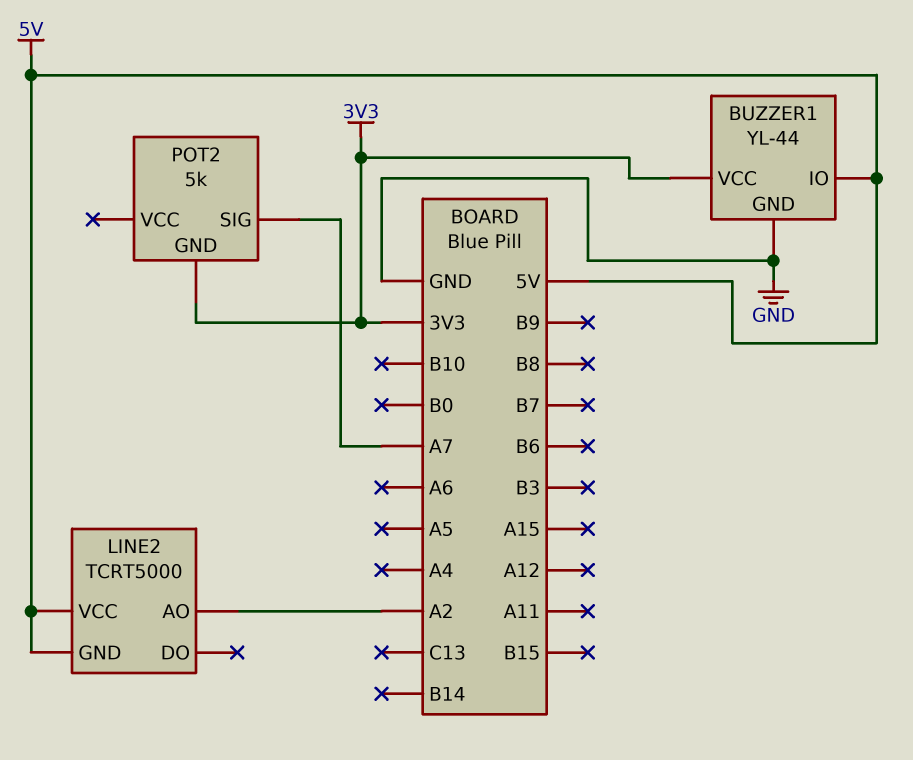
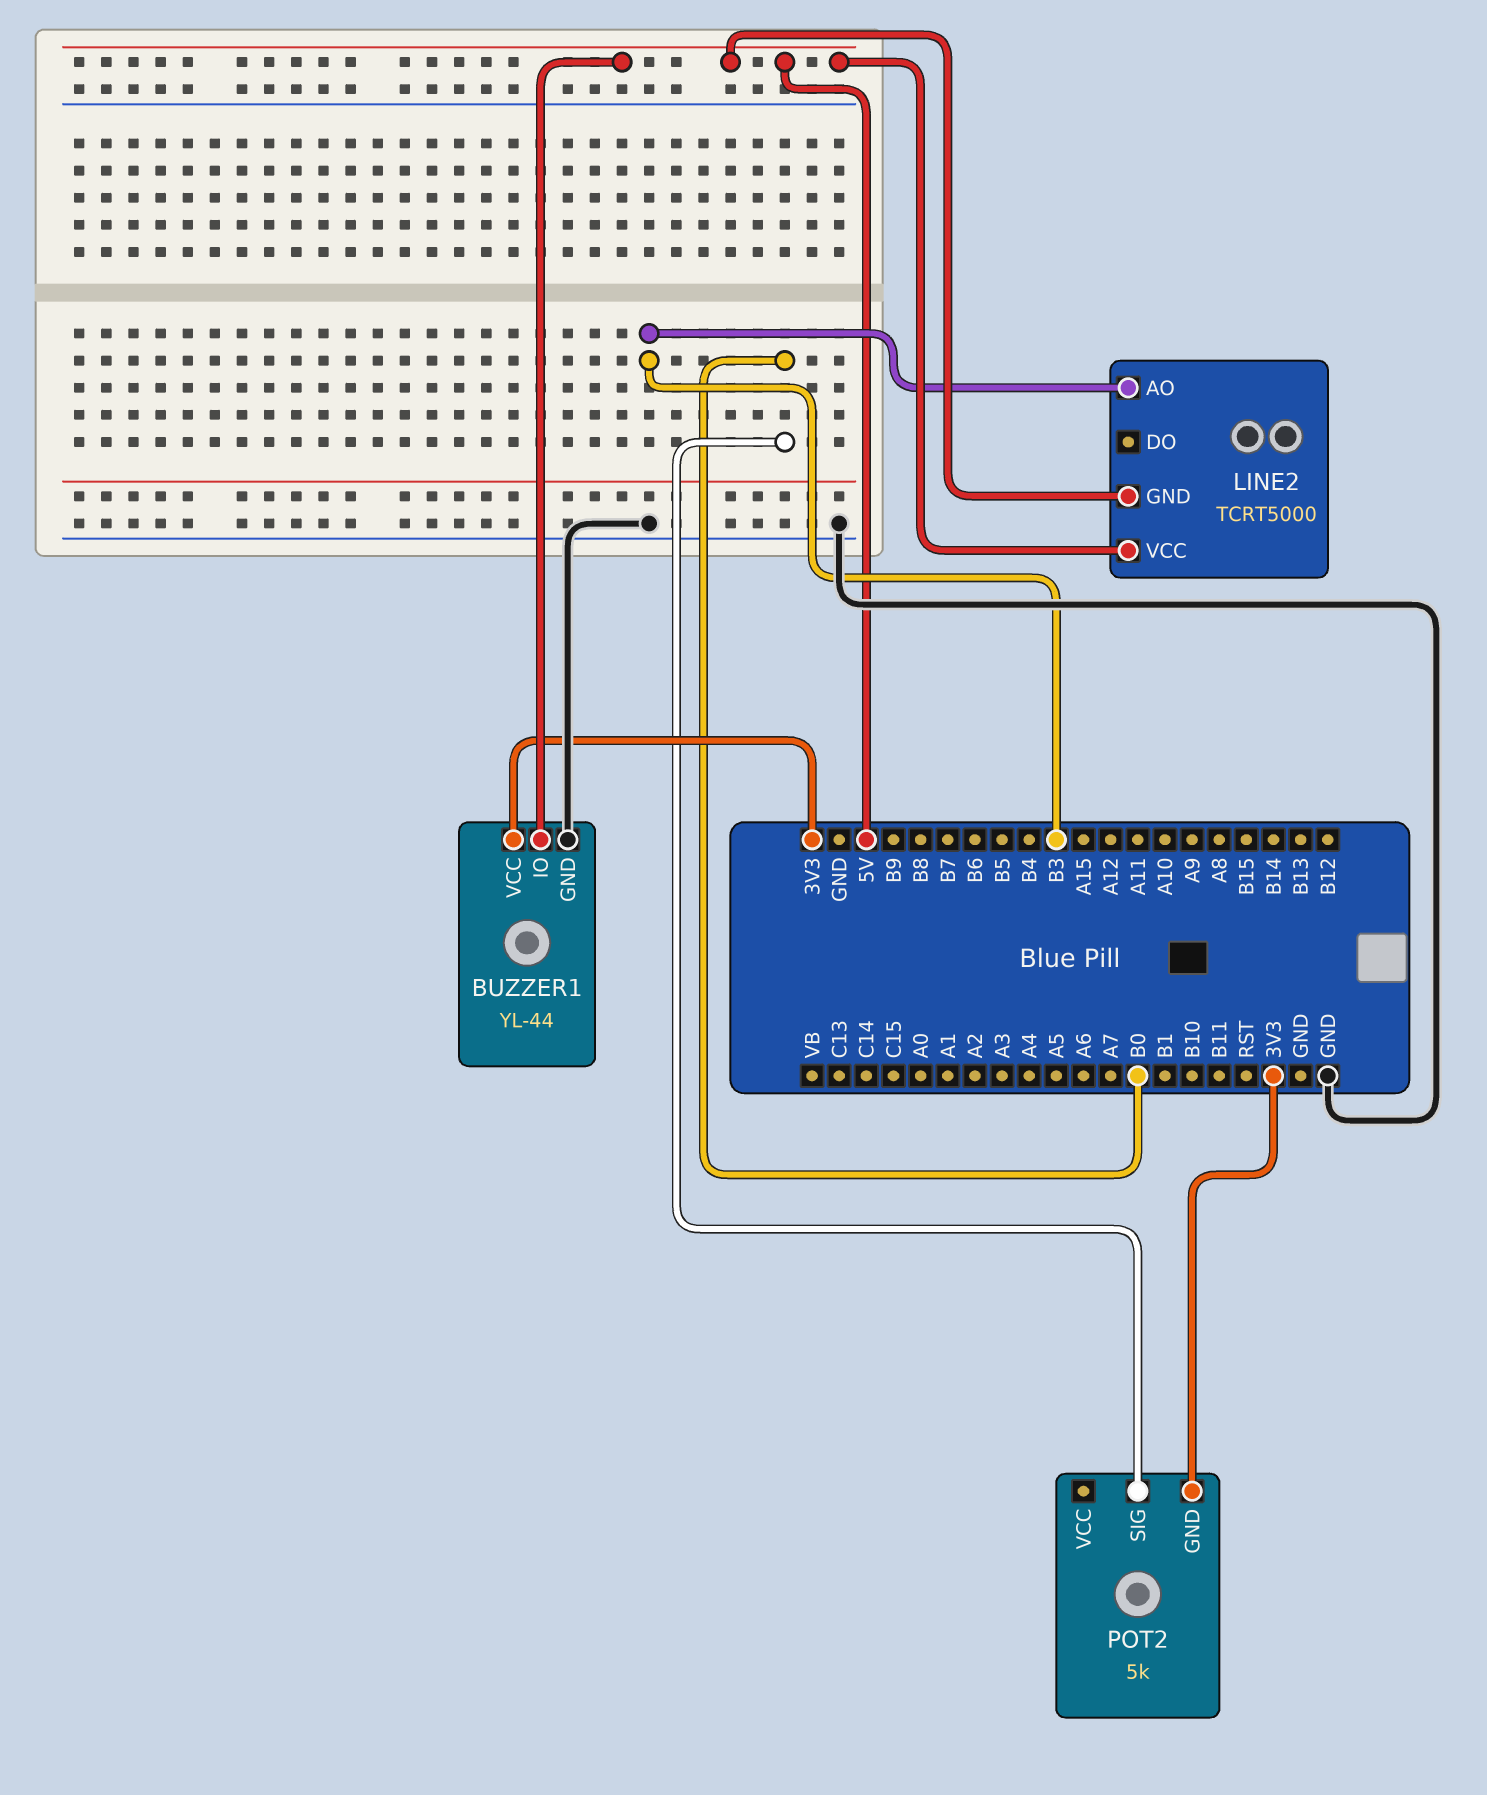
LINE2 pin AO: A2 -> B3
POT2 pin SIG: A7 -> B0

